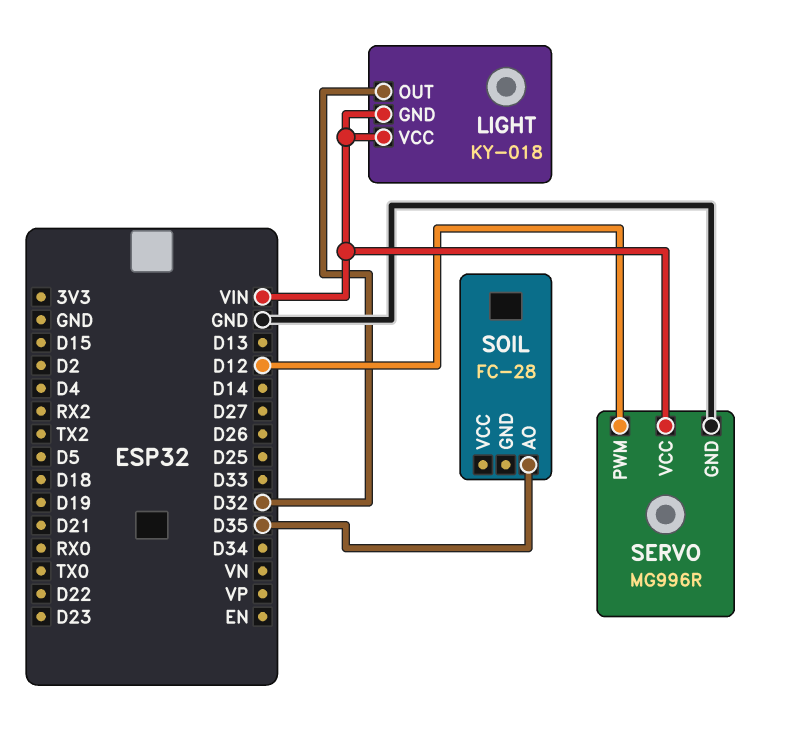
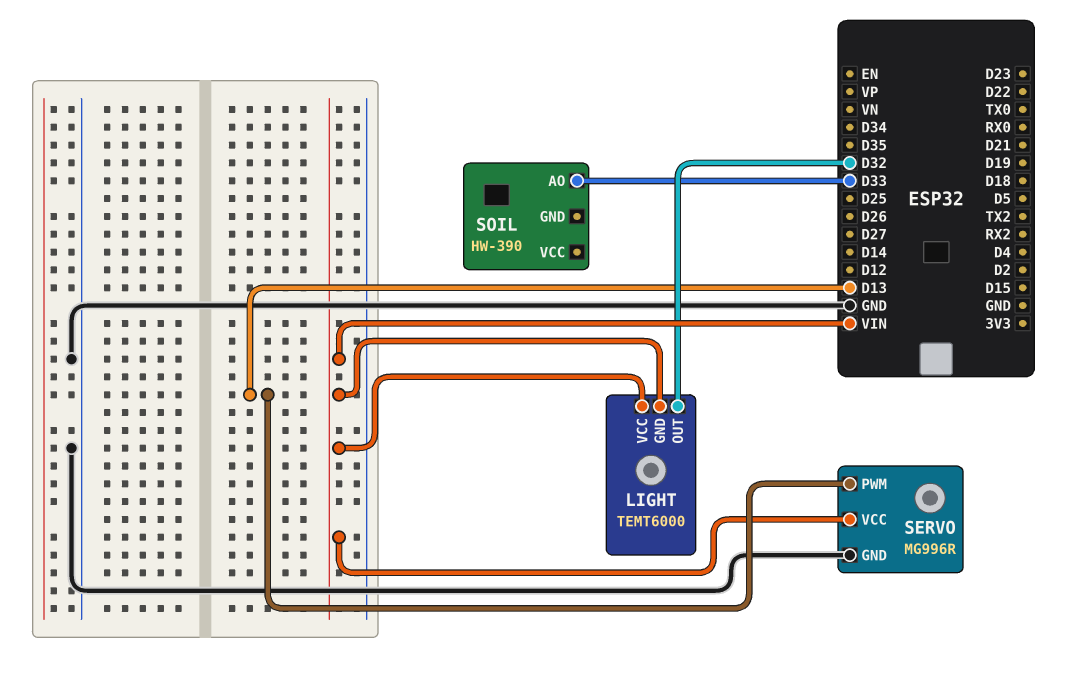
LIGHT: KY-018 -> TEMT6000
SERVO pin PWM: D12 -> D13
SOIL: FC-28 -> HW-390
SOIL pin AO: D35 -> D33

